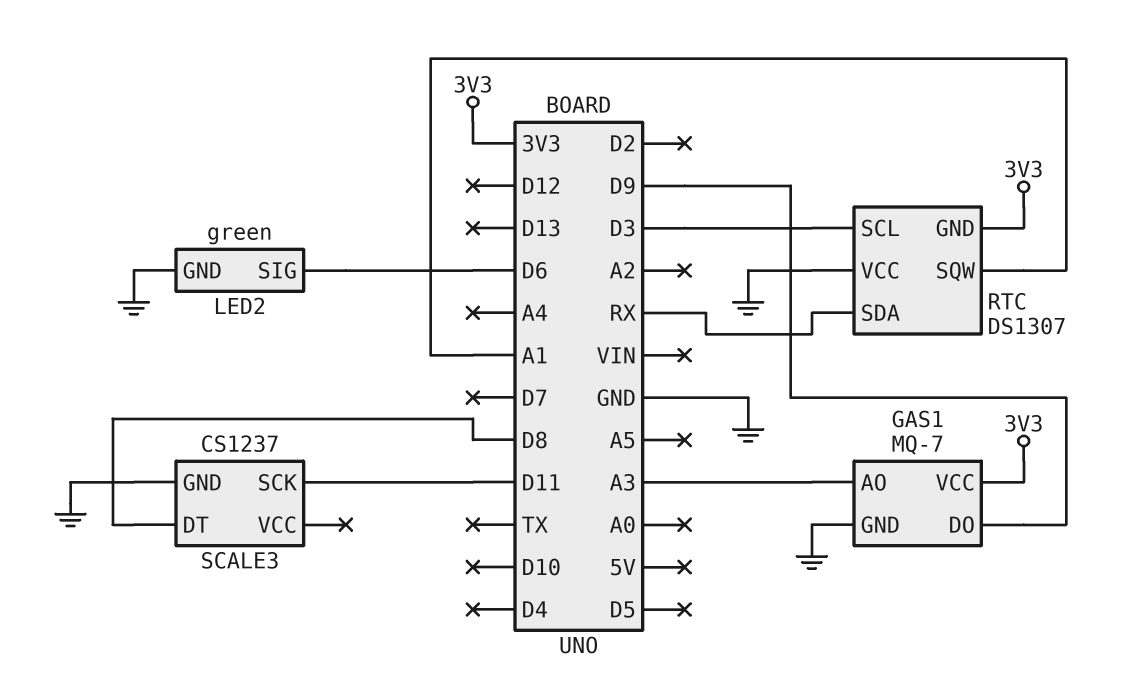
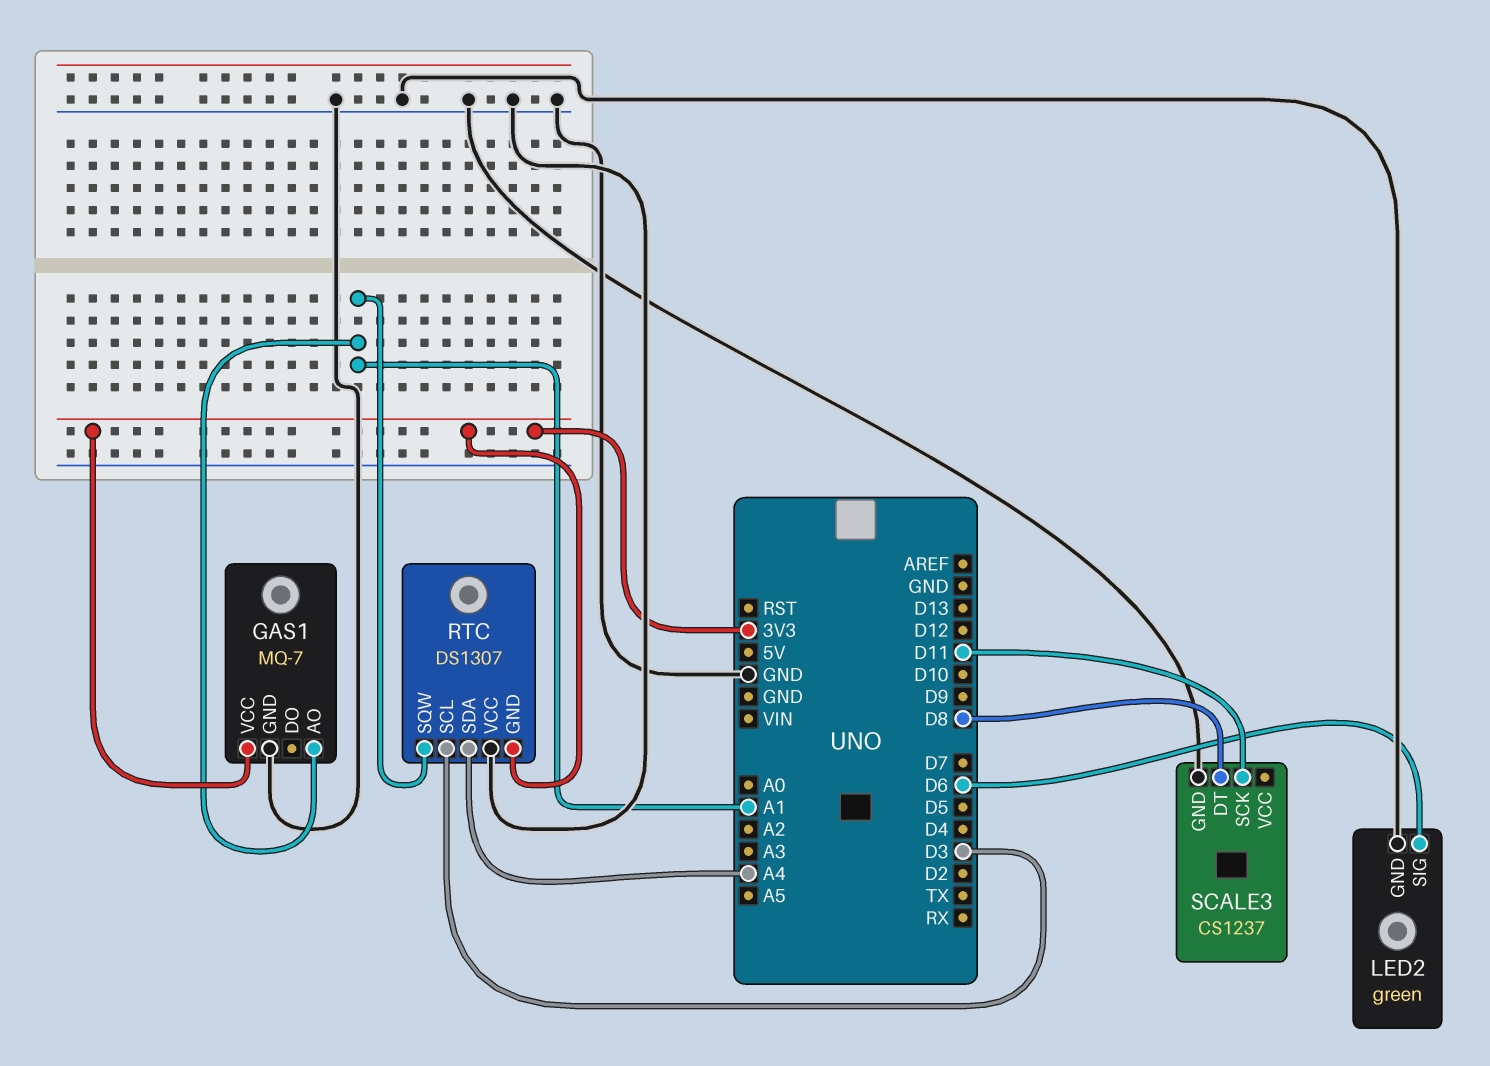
GAS1 pin AO: A3 -> A1
GAS1 pin DO: D9 -> none
RTC pin SDA: RX -> A4

